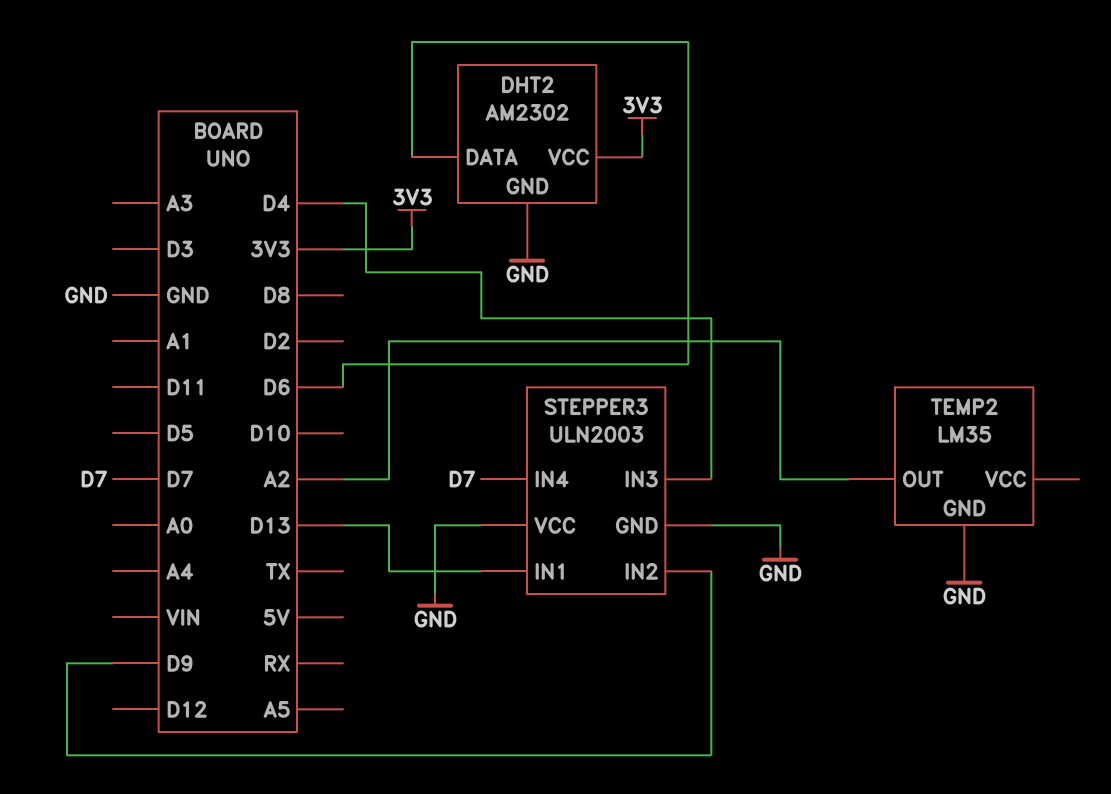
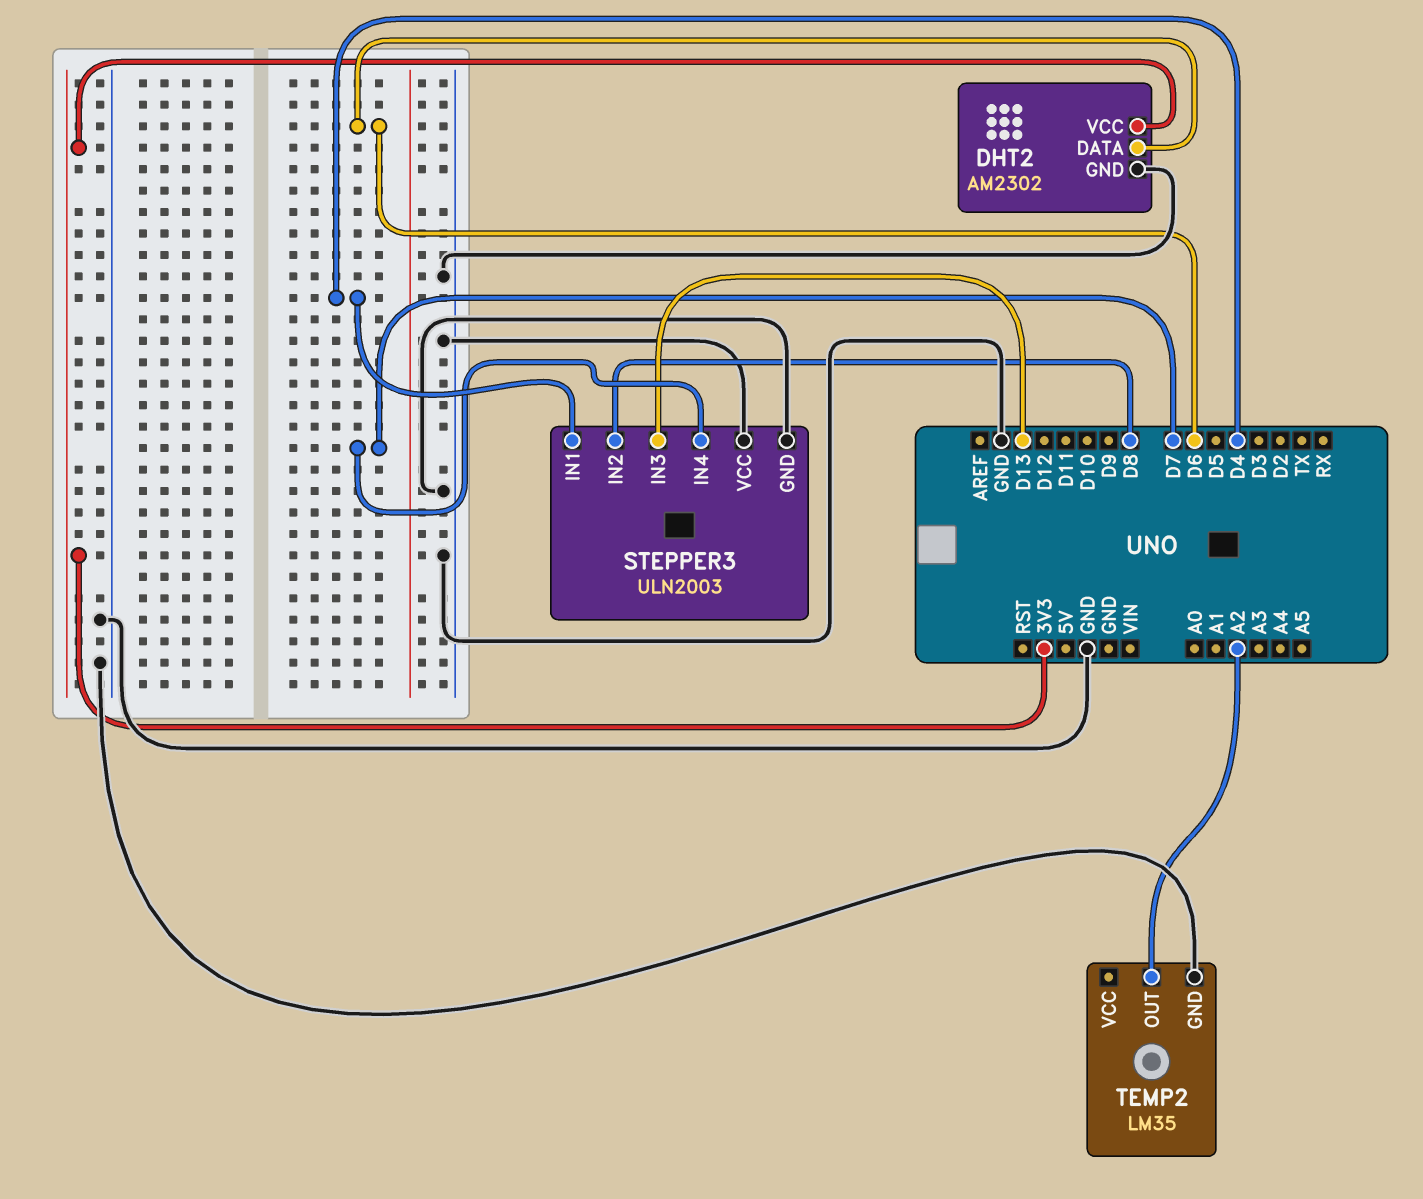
STEPPER3 pin IN1: D13 -> D4
STEPPER3 pin IN2: D9 -> D8
STEPPER3 pin IN3: D4 -> D13

